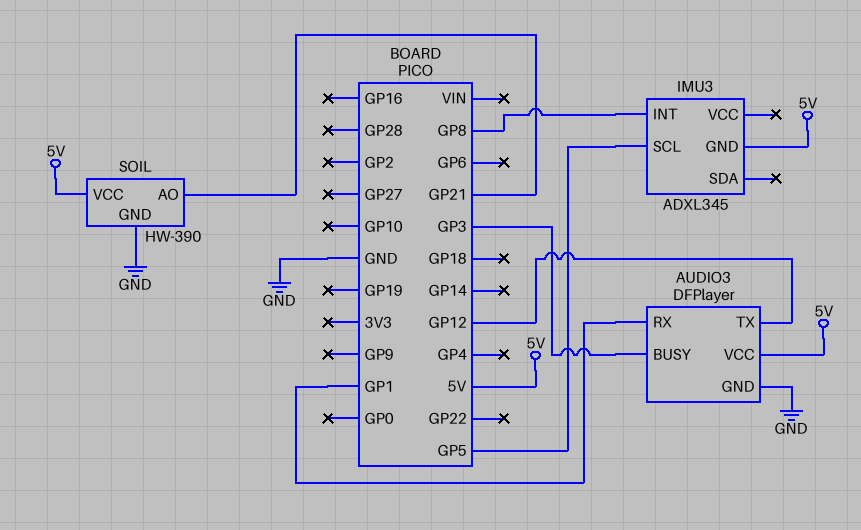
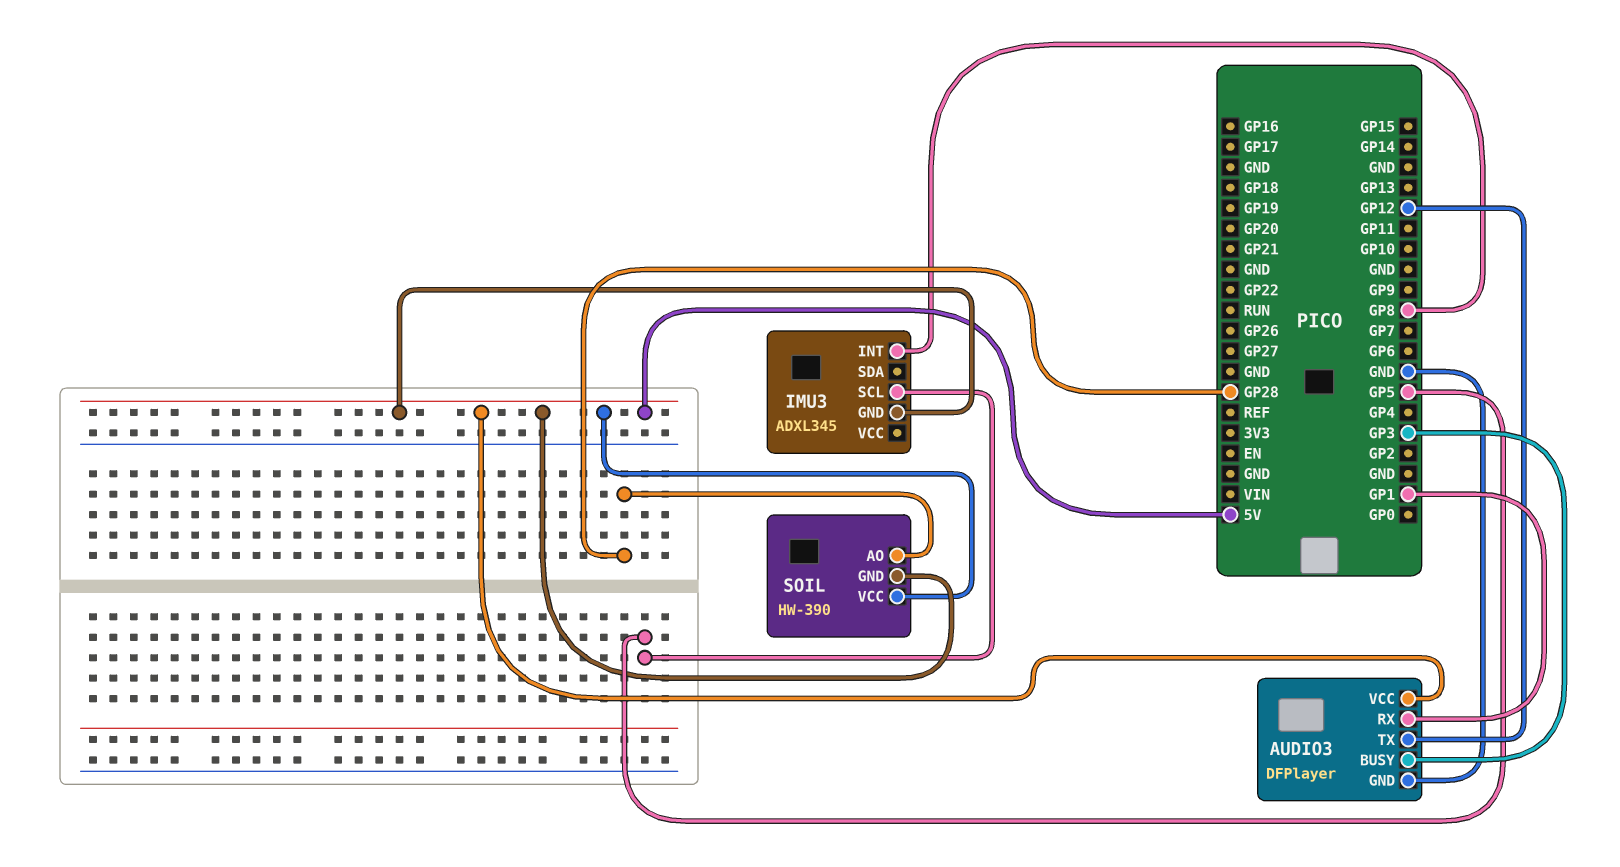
SOIL pin AO: GP21 -> GP28
SOIL pin GND: GND -> 5V

